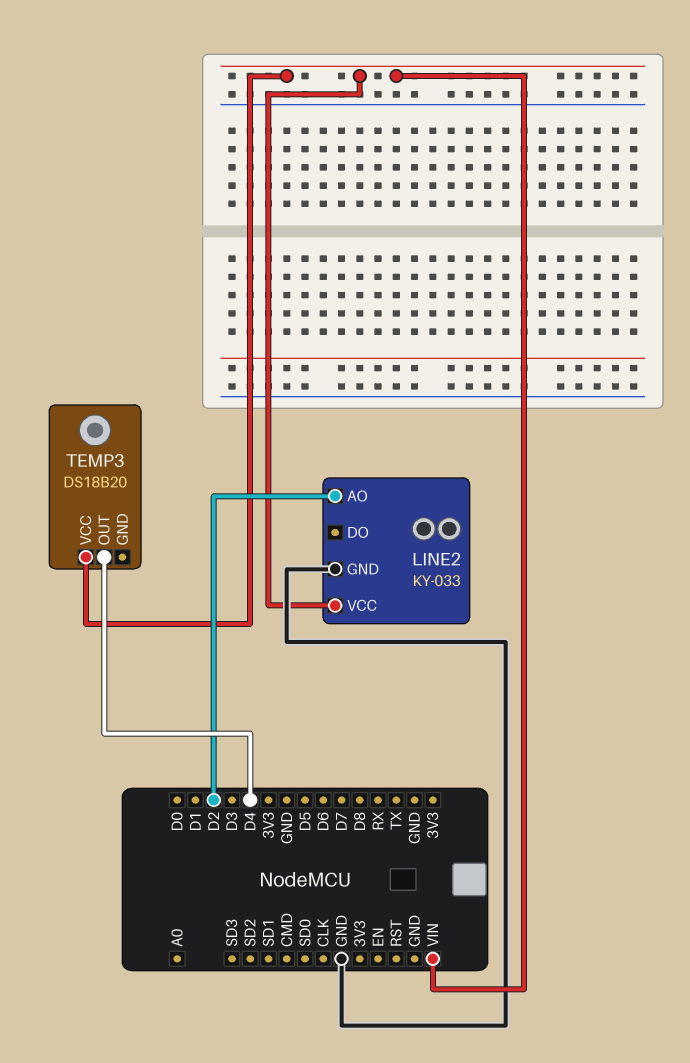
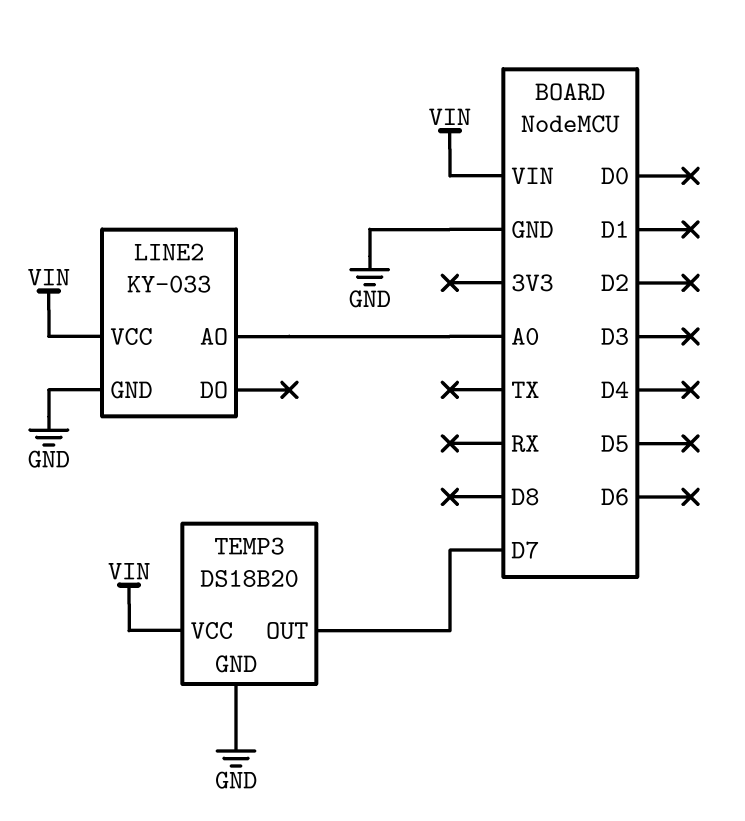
LINE2 pin AO: D2 -> A0
TEMP3 pin GND: none -> GND
TEMP3 pin OUT: D4 -> D7

